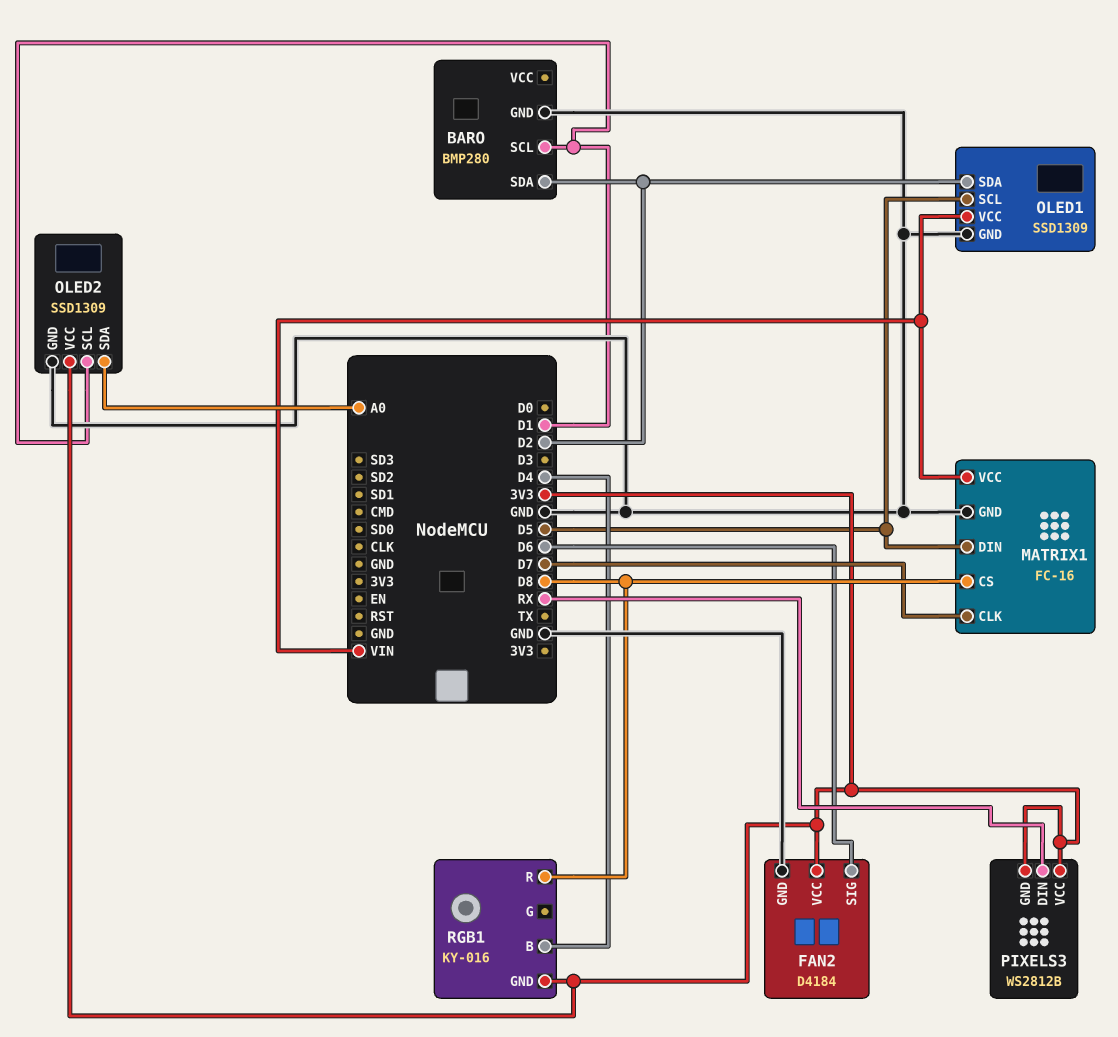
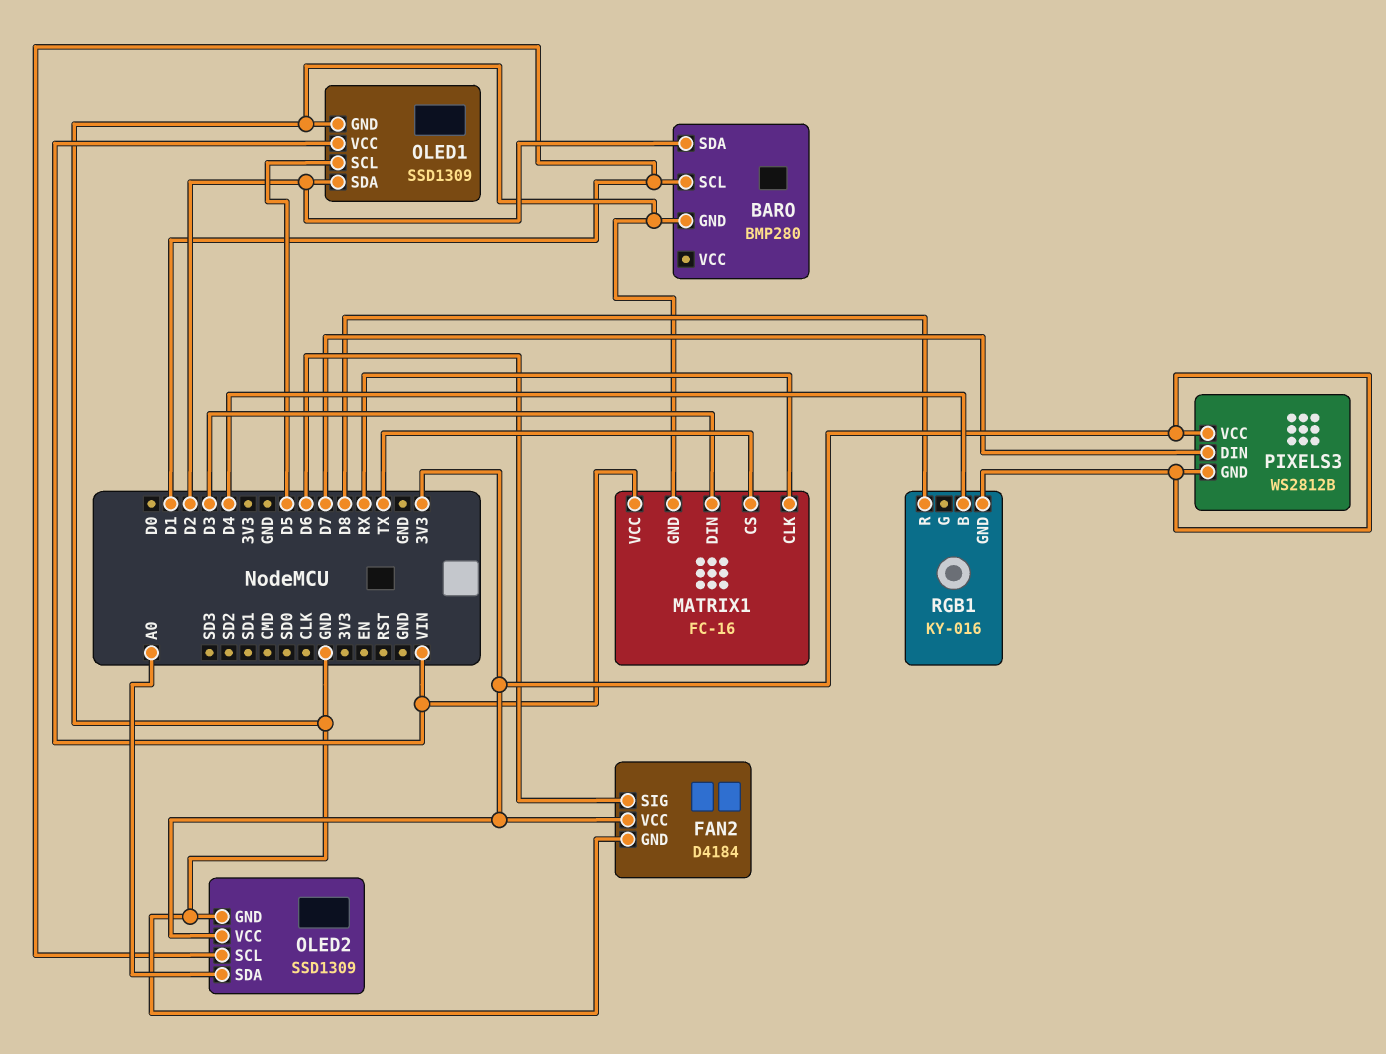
MATRIX1 pin CLK: D7 -> RX
MATRIX1 pin CS: D8 -> TX
MATRIX1 pin DIN: D5 -> D3
PIXELS3 pin DIN: RX -> D7

